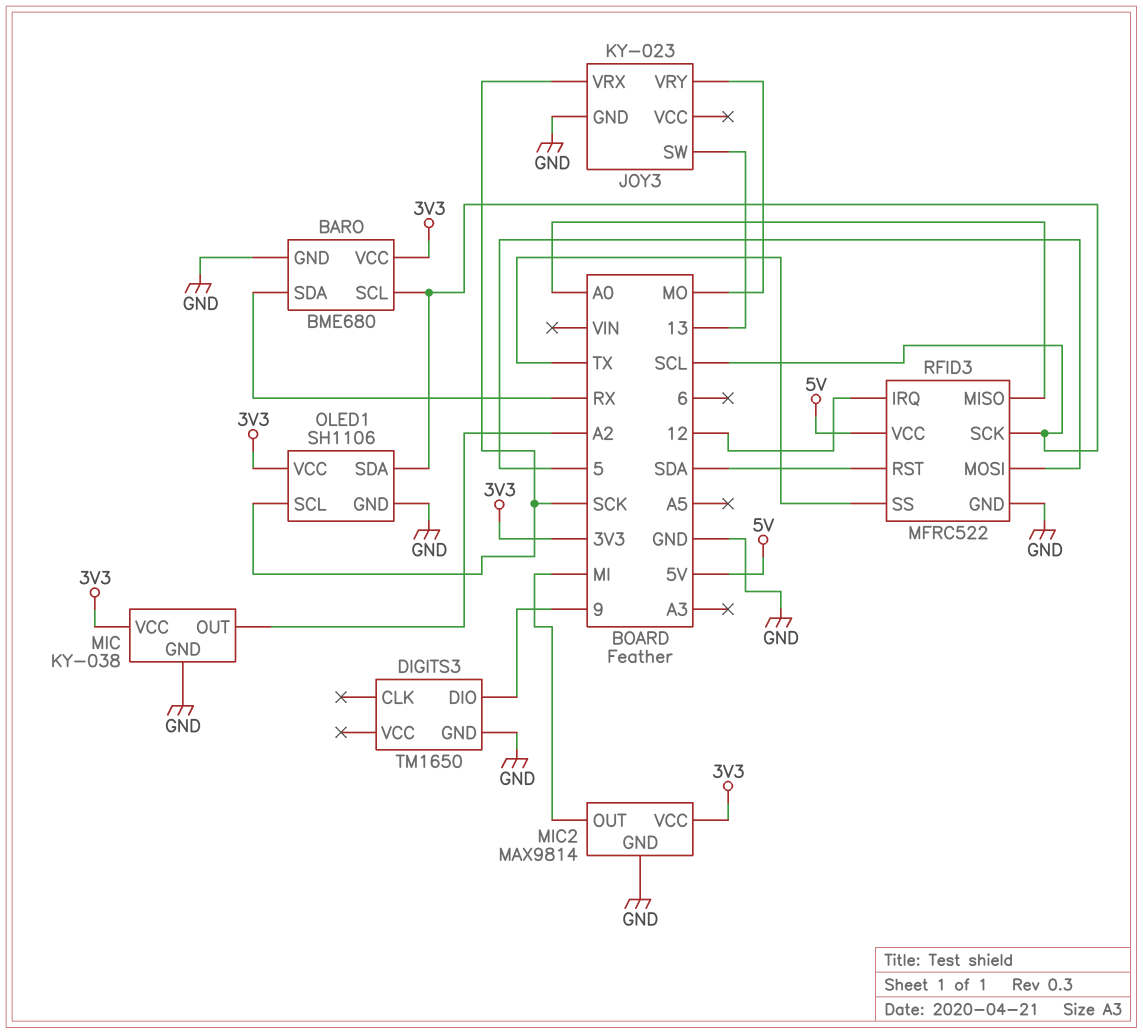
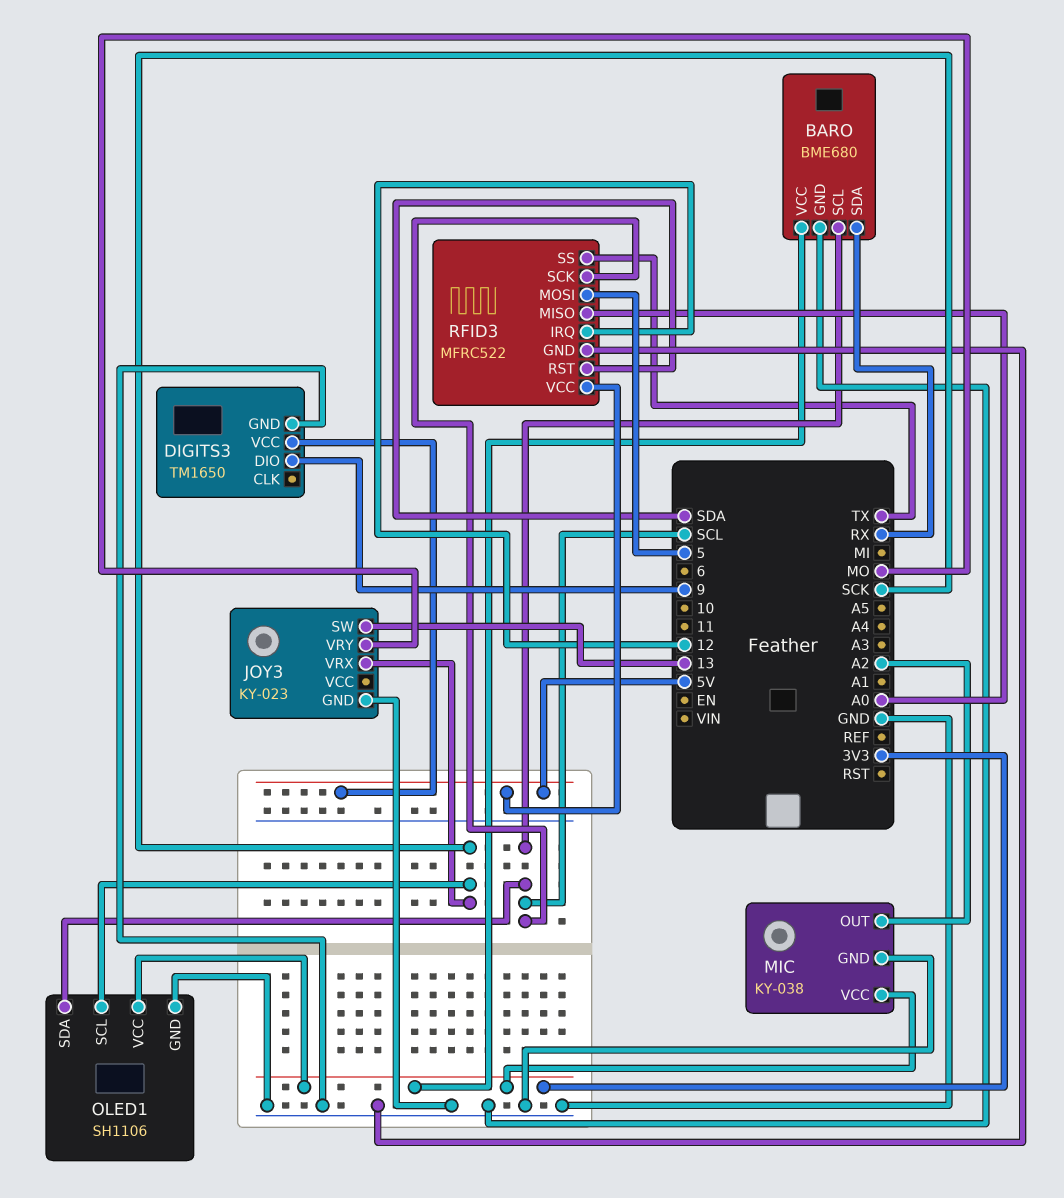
DIGITS3 pin VCC: none -> 5V
MIC2: MAX9814 -> none
MIC2 pin GND: GND -> none
MIC2 pin OUT: MI -> none
MIC2 pin VCC: 3V3 -> none

